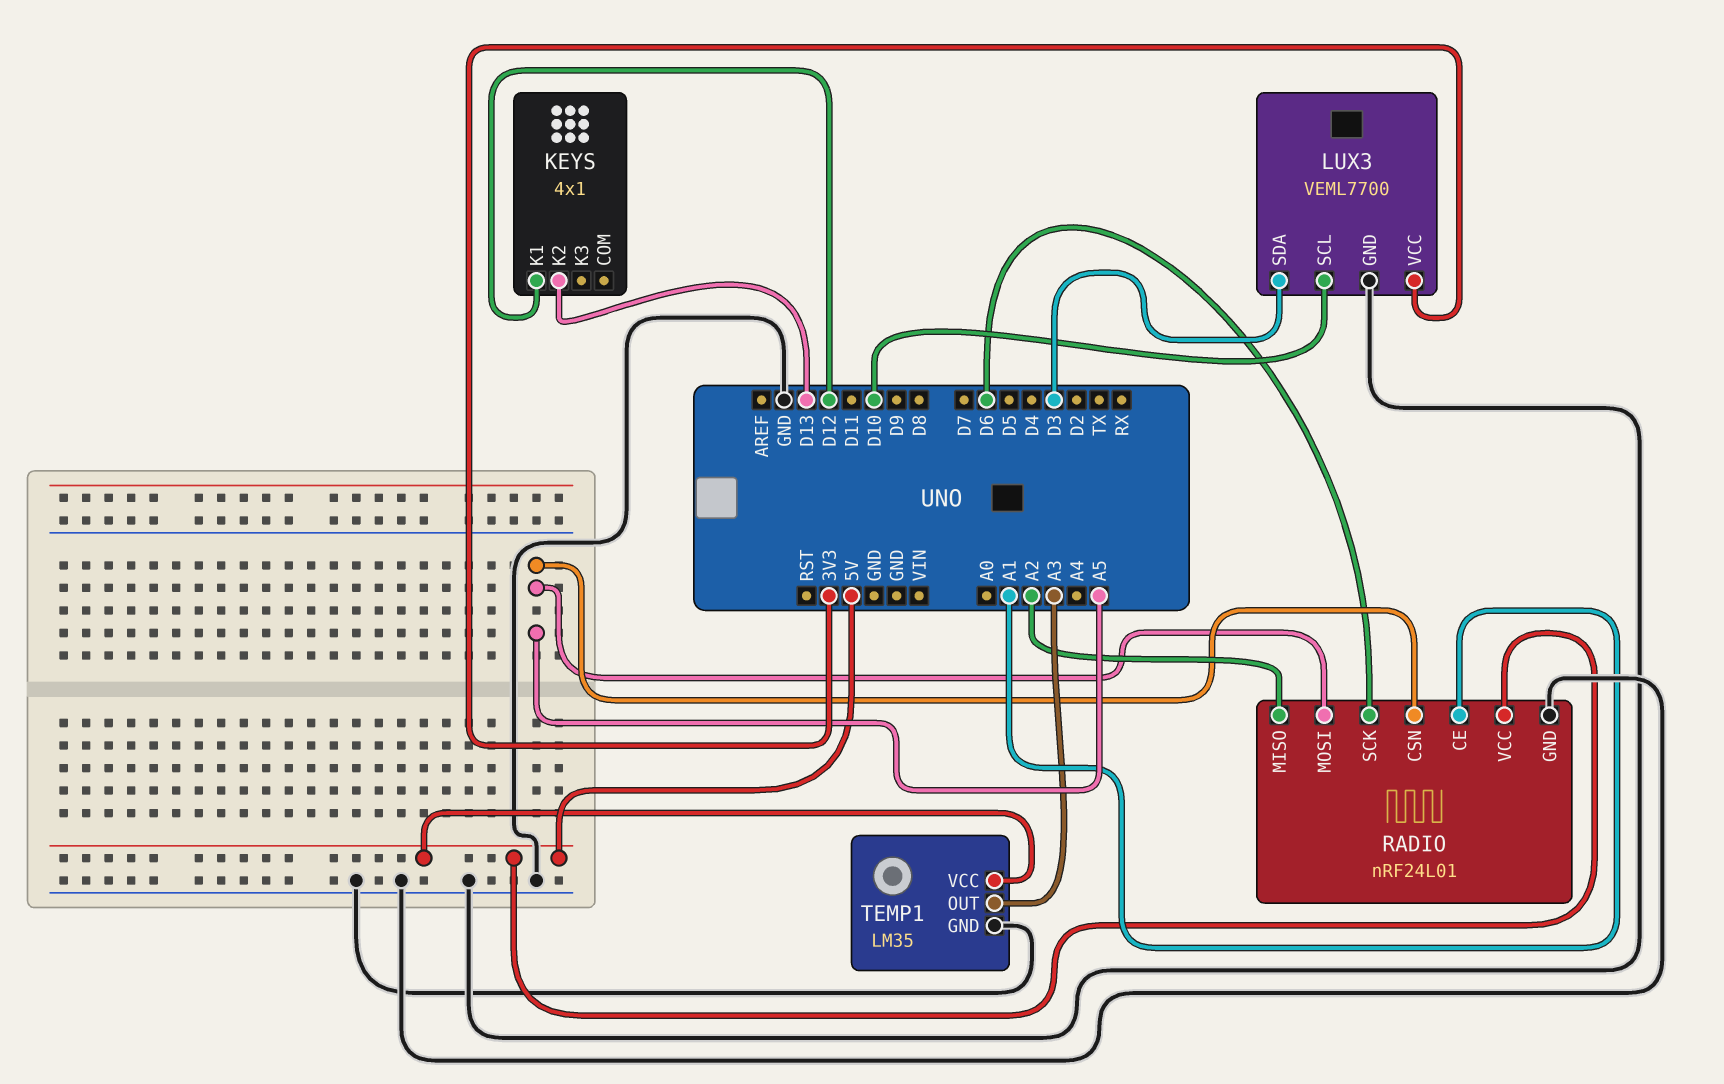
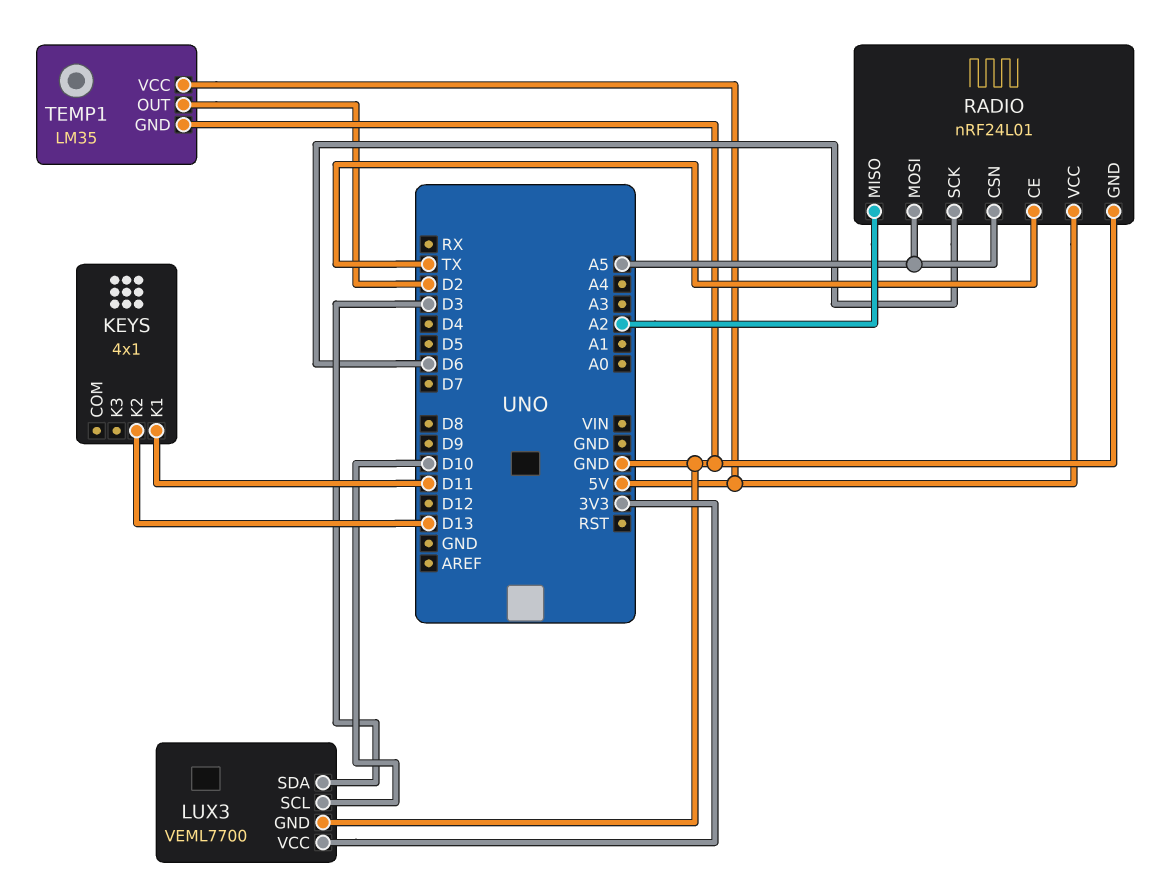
KEYS pin K1: D12 -> D11
RADIO pin CE: A1 -> TX
TEMP1 pin OUT: A3 -> D2

